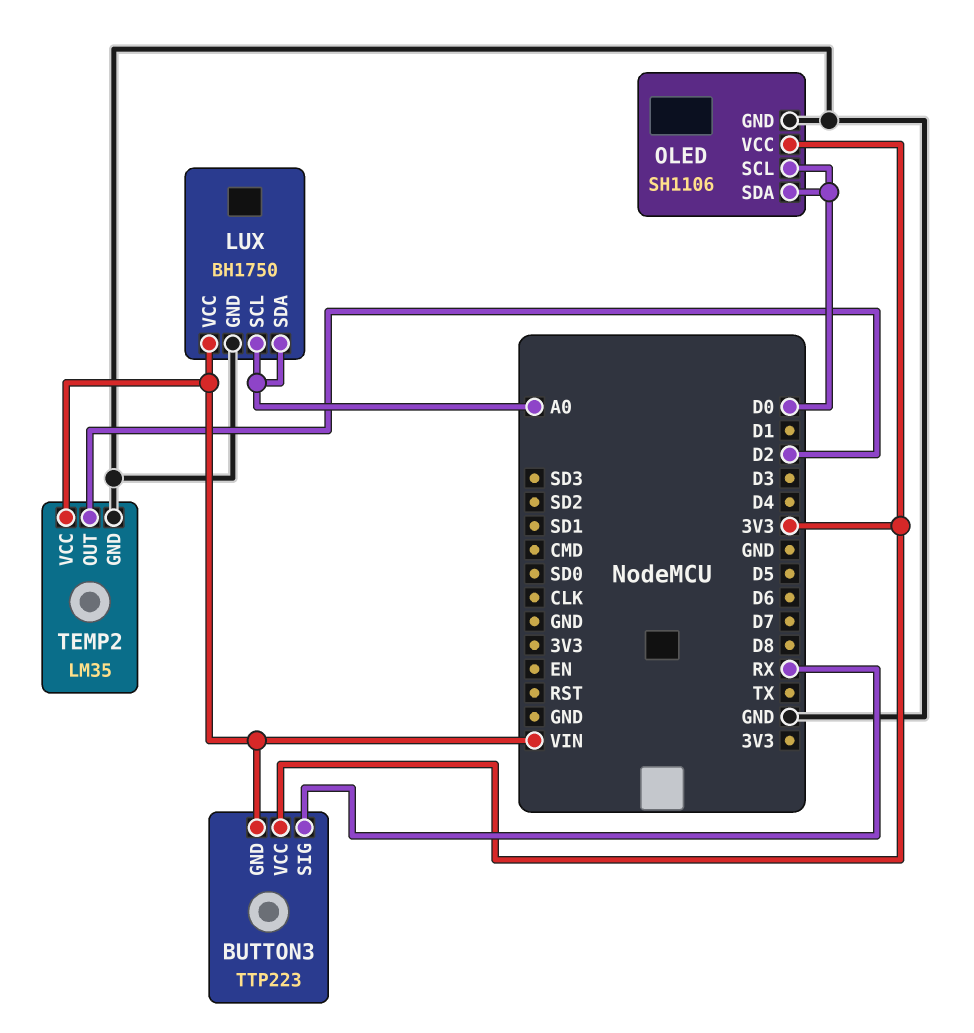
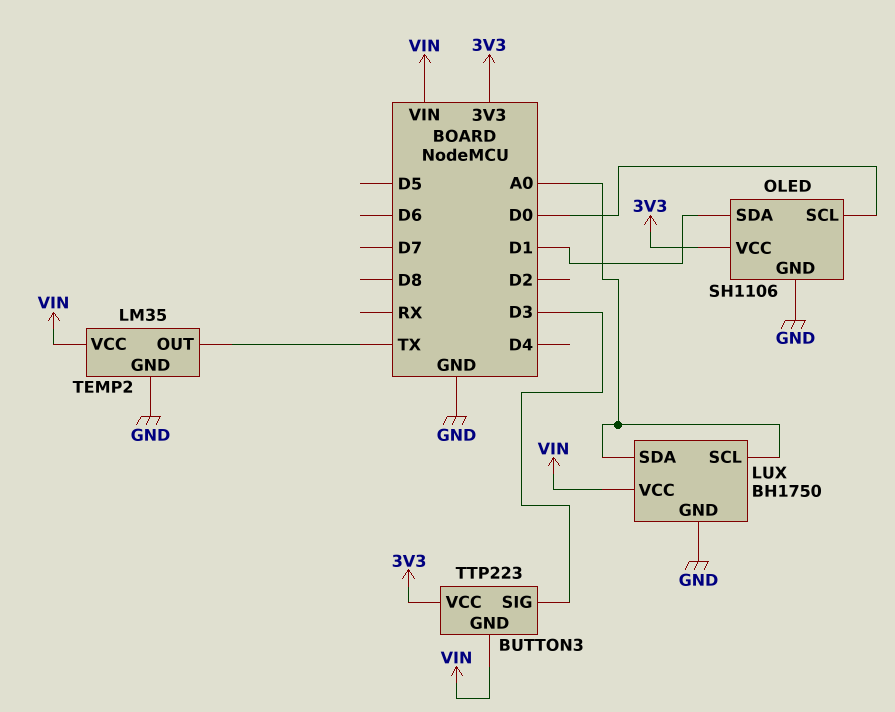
BUTTON3 pin SIG: RX -> D3
OLED pin SDA: D0 -> D1
TEMP2 pin OUT: D2 -> TX

